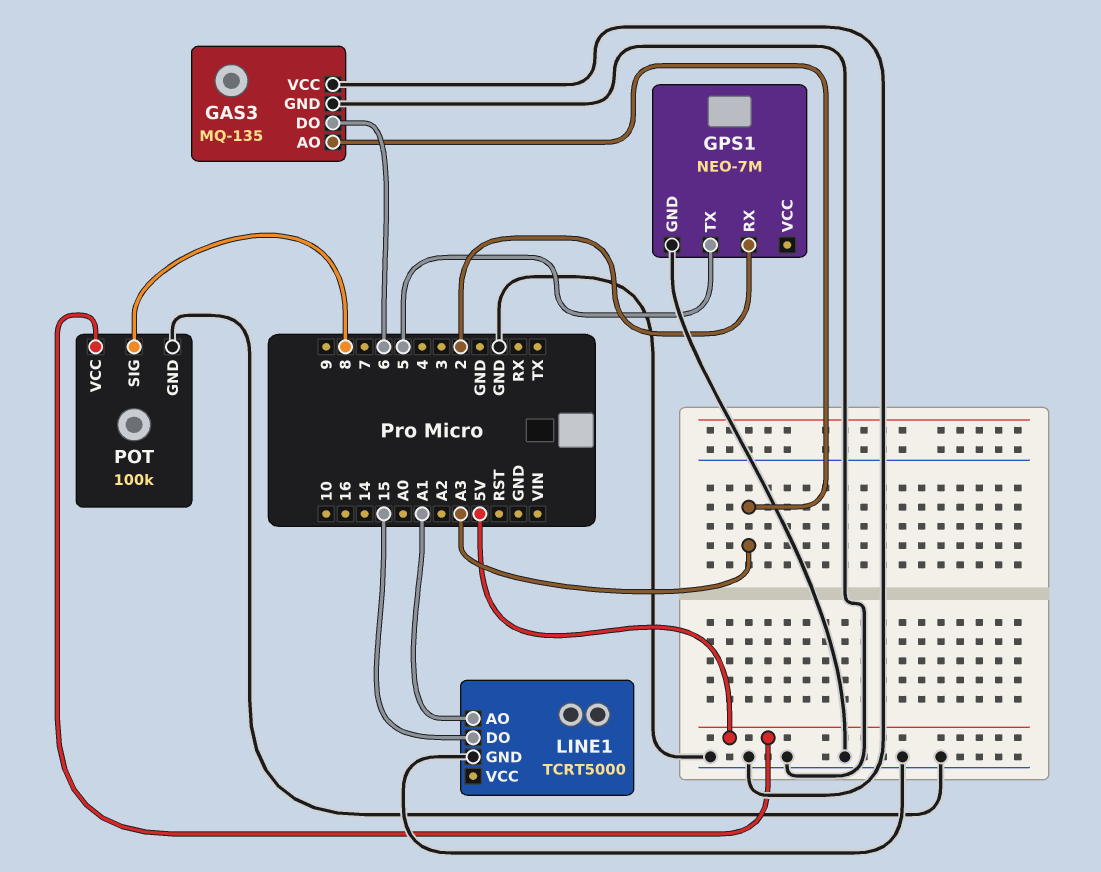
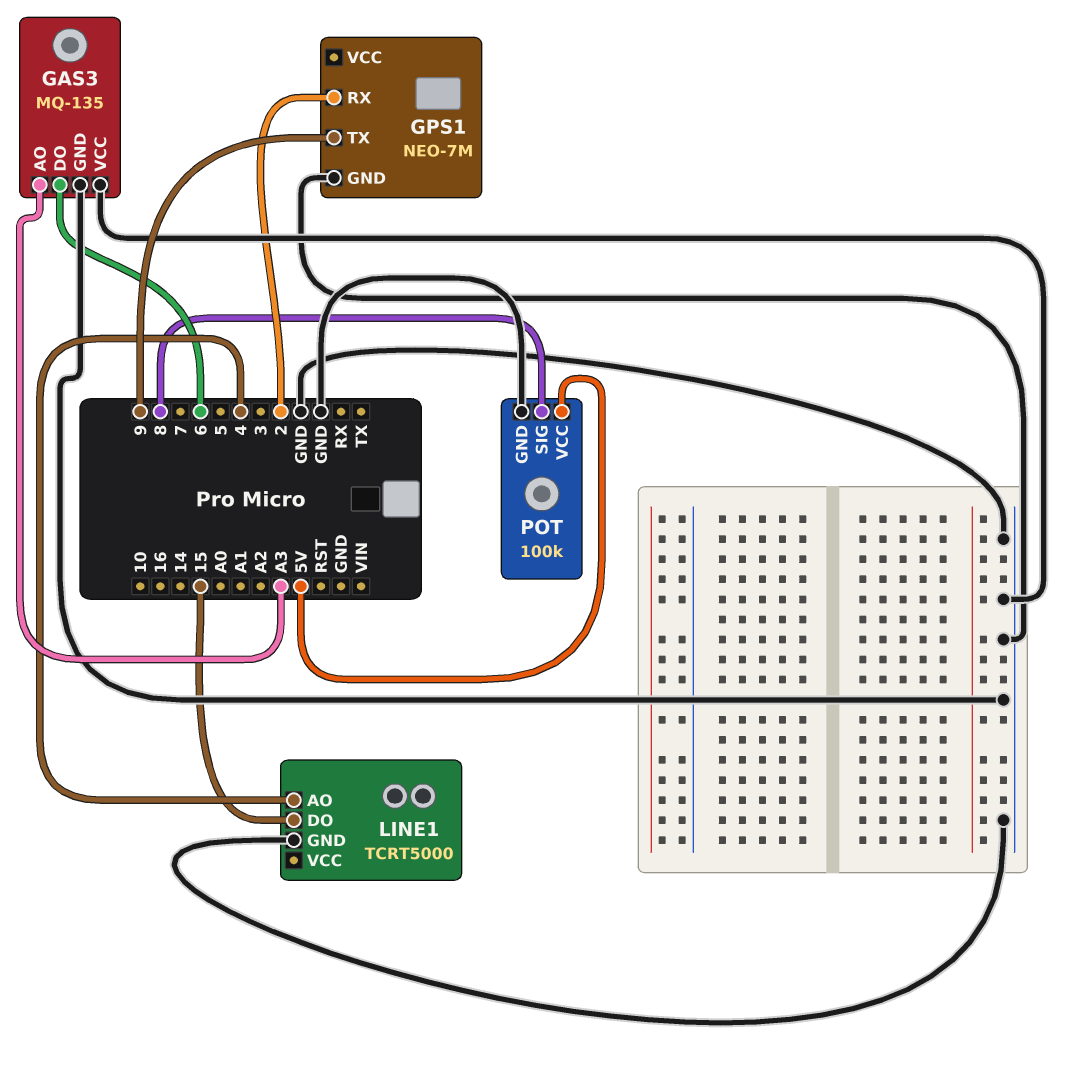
GPS1 pin TX: 5 -> 9
LINE1 pin AO: A1 -> 4

